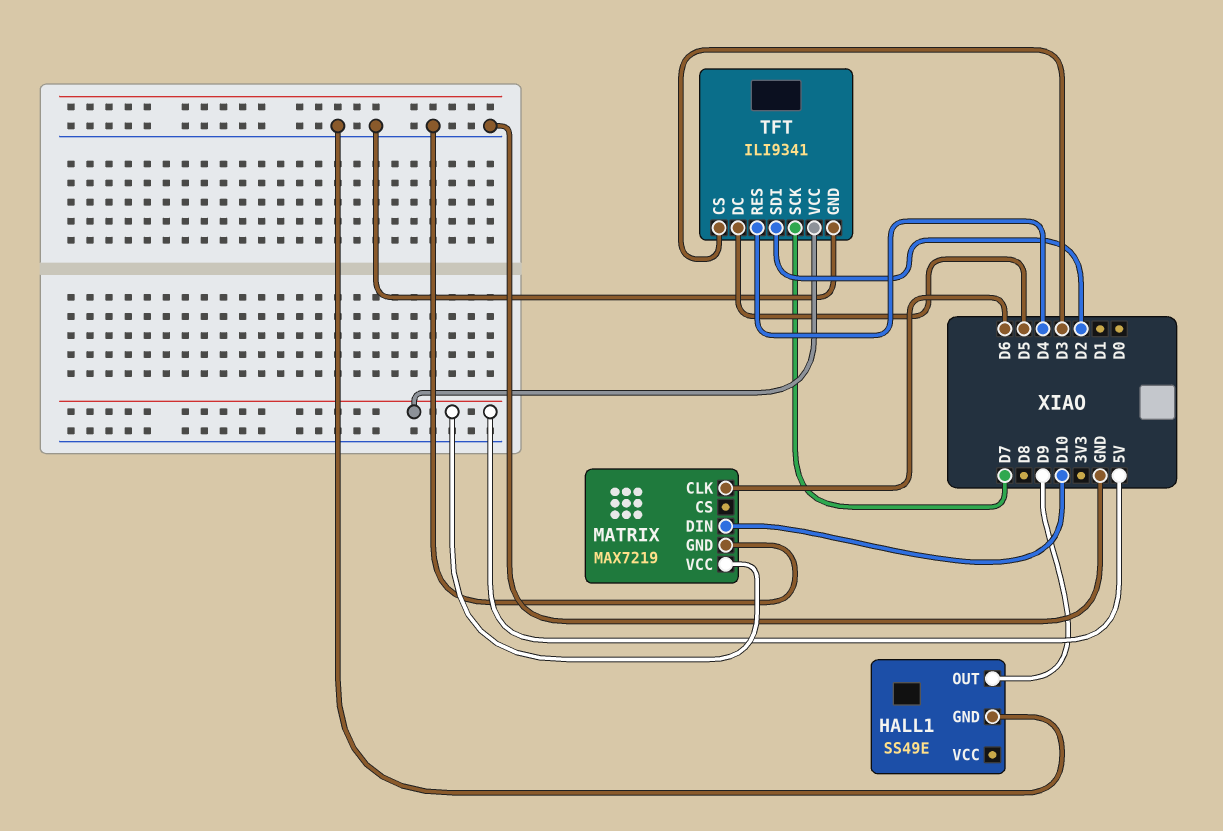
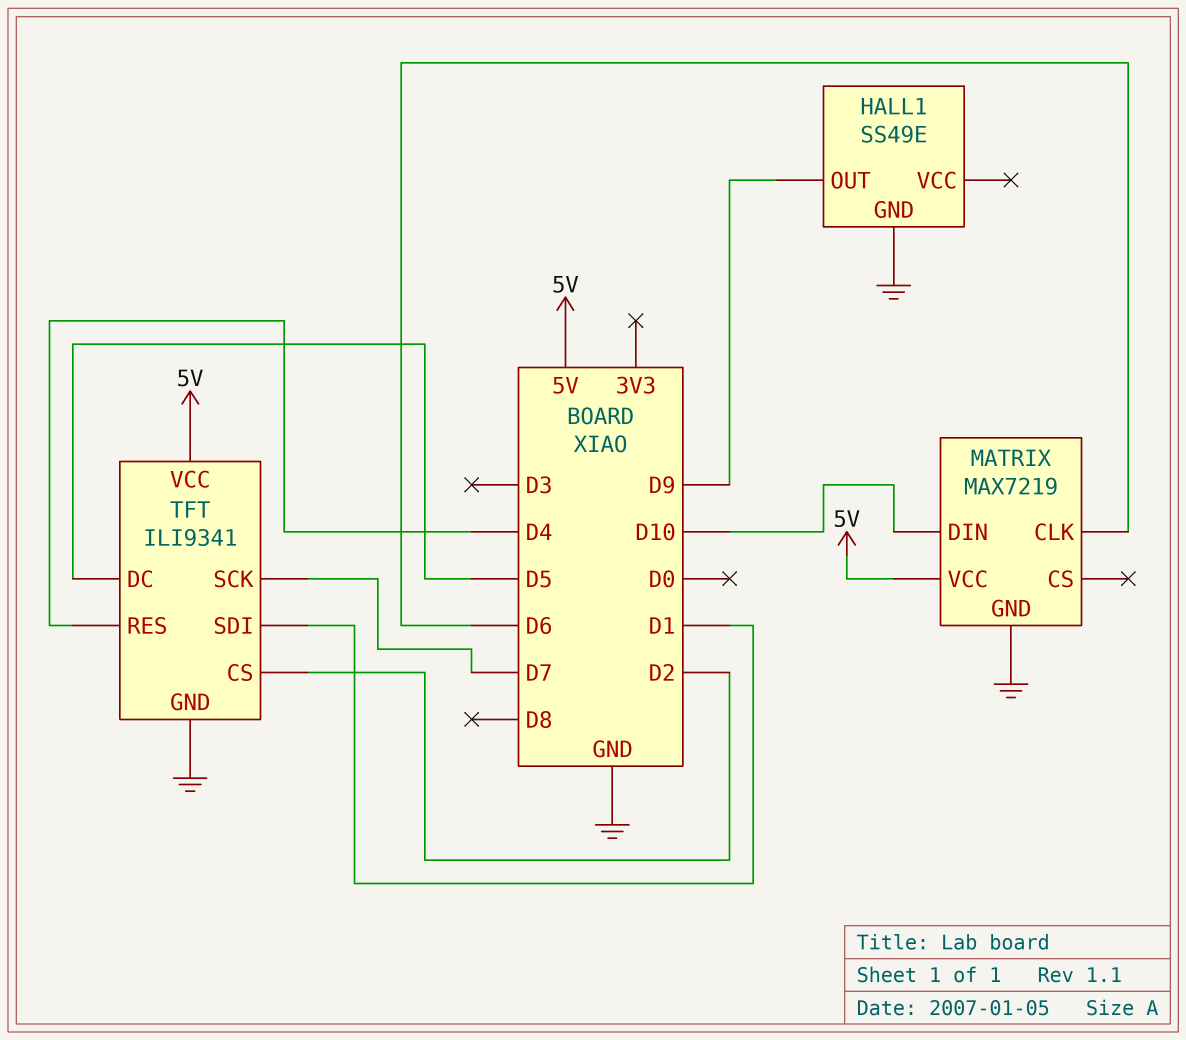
TFT pin CS: D3 -> D2
TFT pin SDI: D2 -> D1

